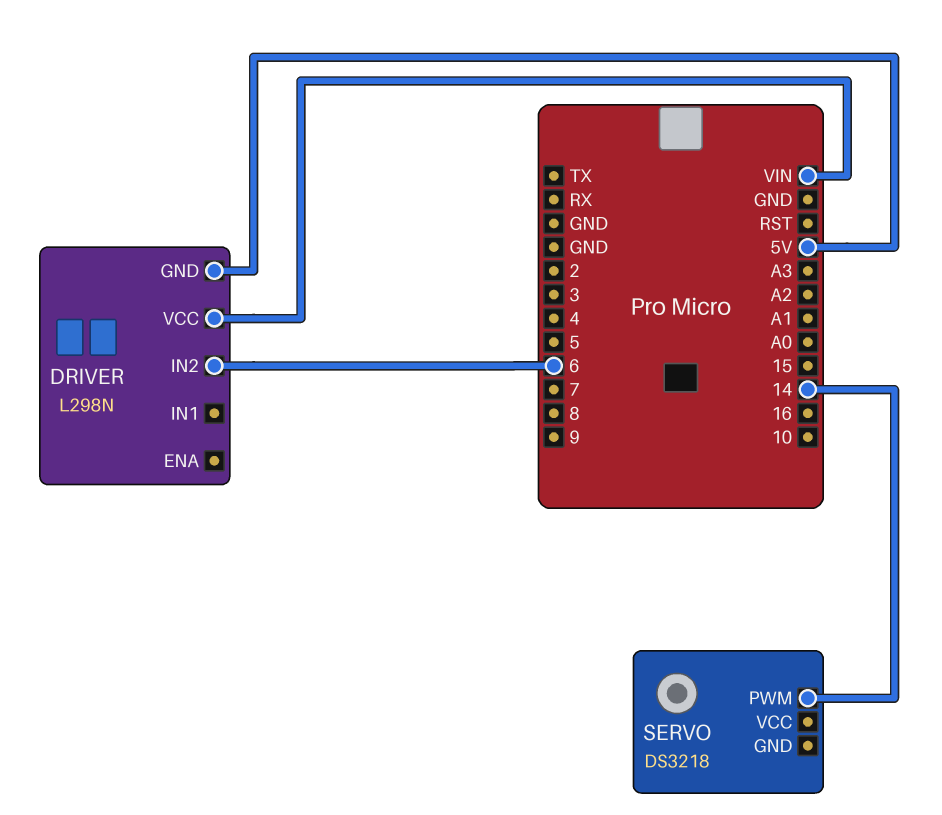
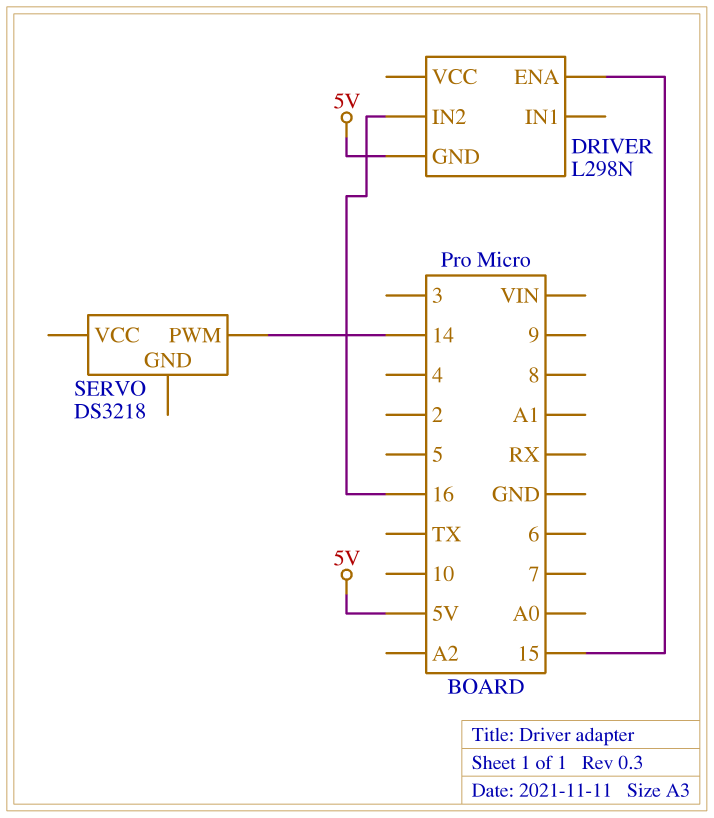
DRIVER pin ENA: none -> 15
DRIVER pin IN2: 6 -> 16
DRIVER pin VCC: VIN -> none

